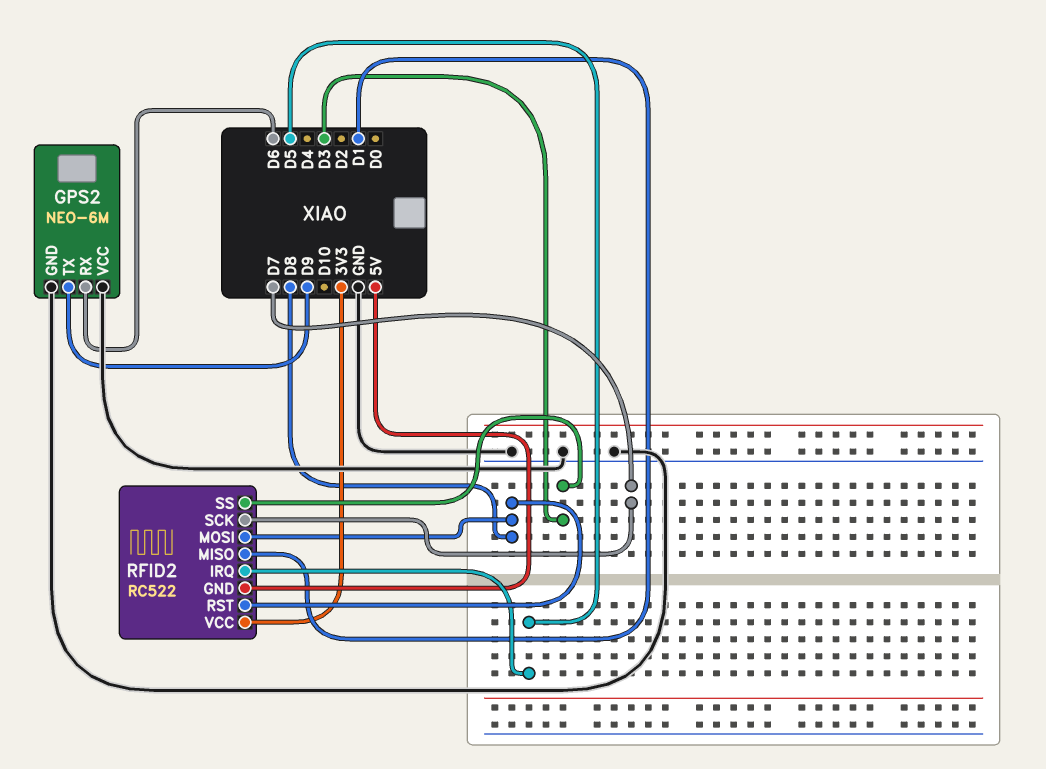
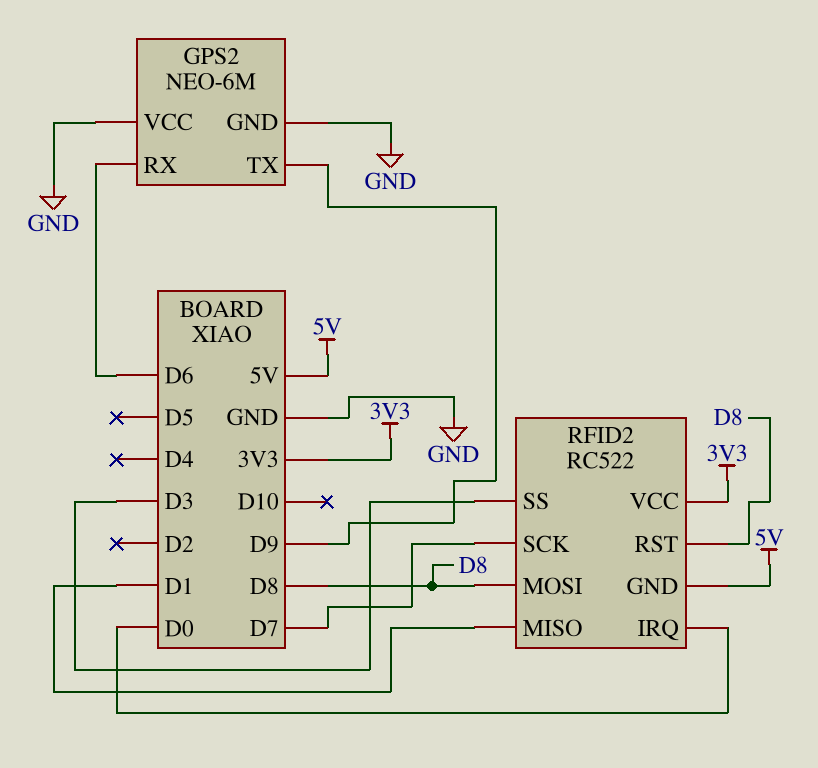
RFID2 pin IRQ: D5 -> D0

